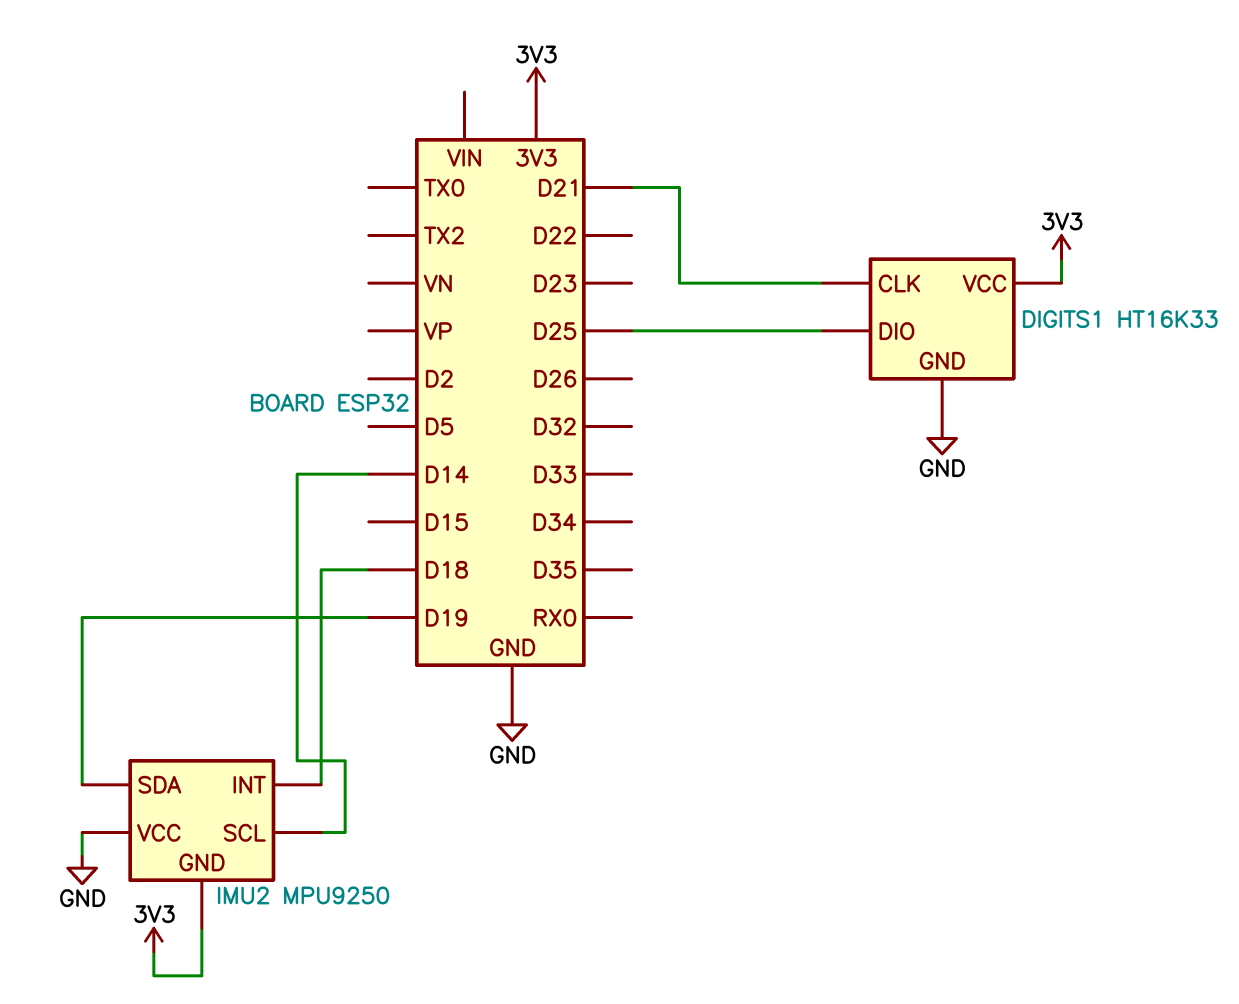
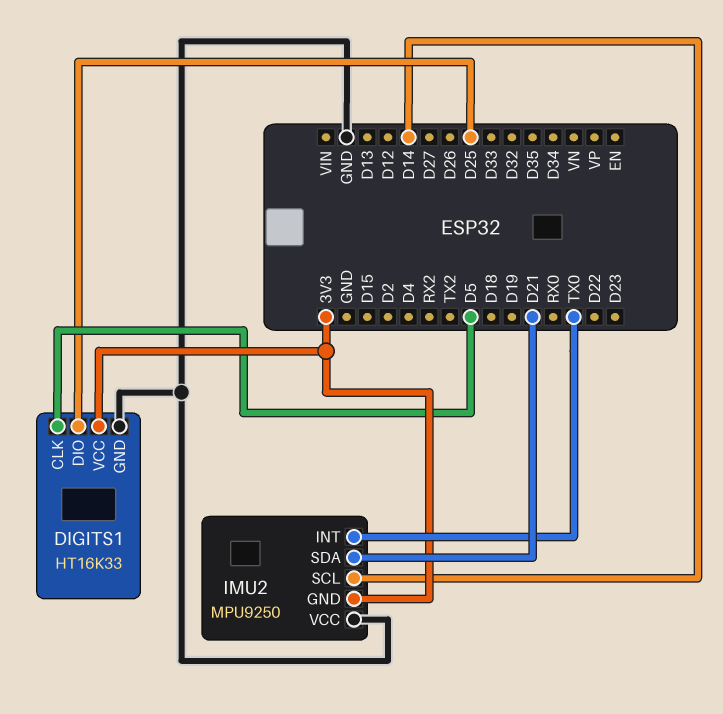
DIGITS1 pin CLK: D21 -> D5
IMU2 pin INT: D18 -> TX0
IMU2 pin SDA: D19 -> D21

